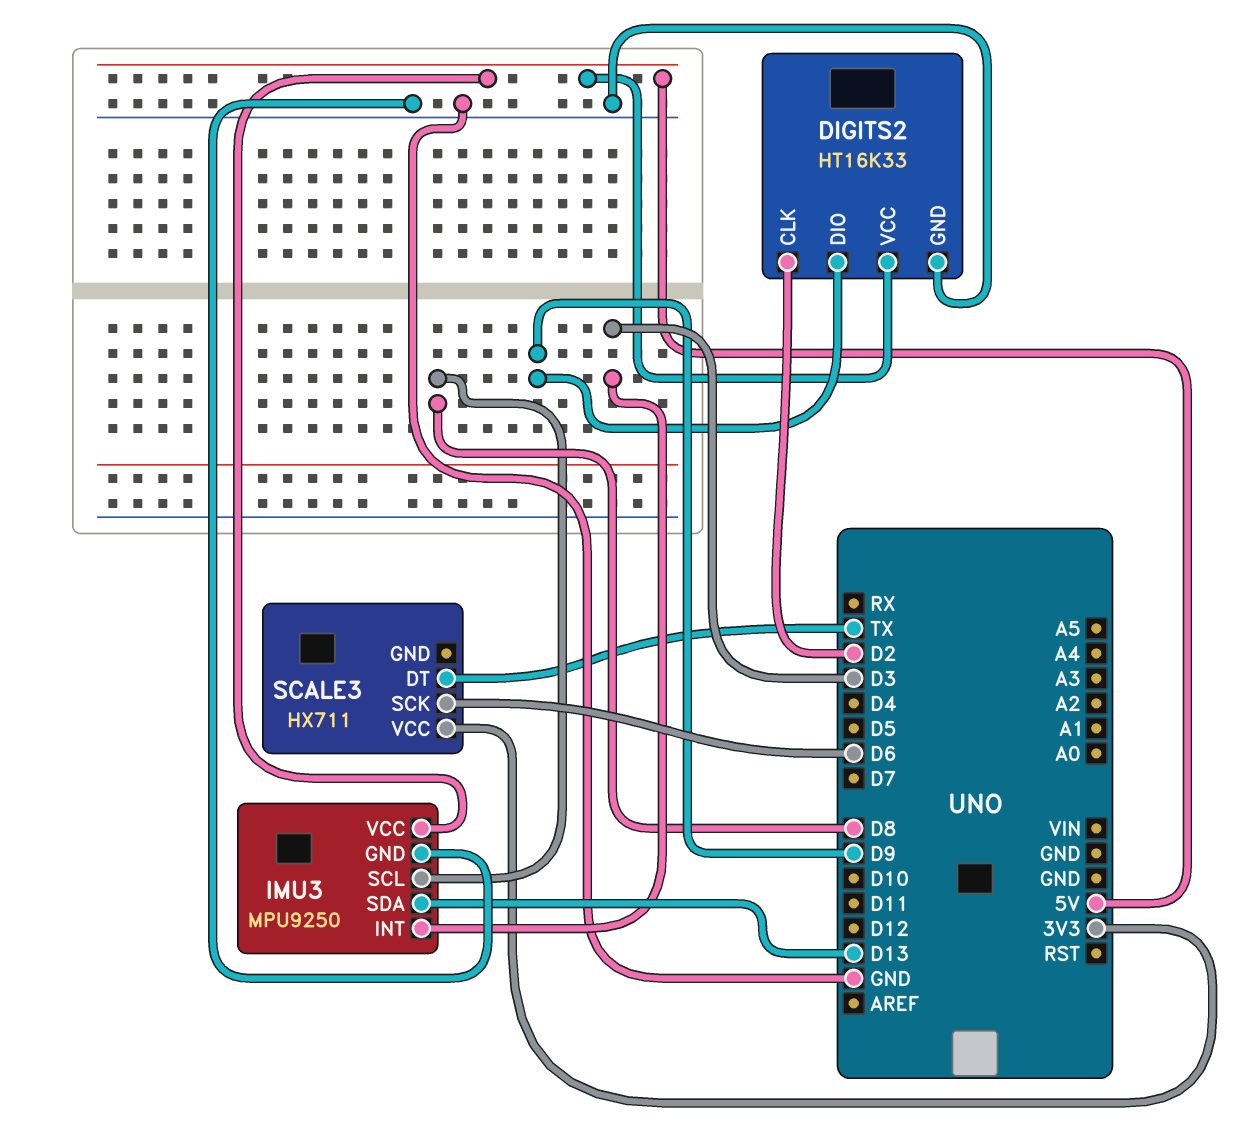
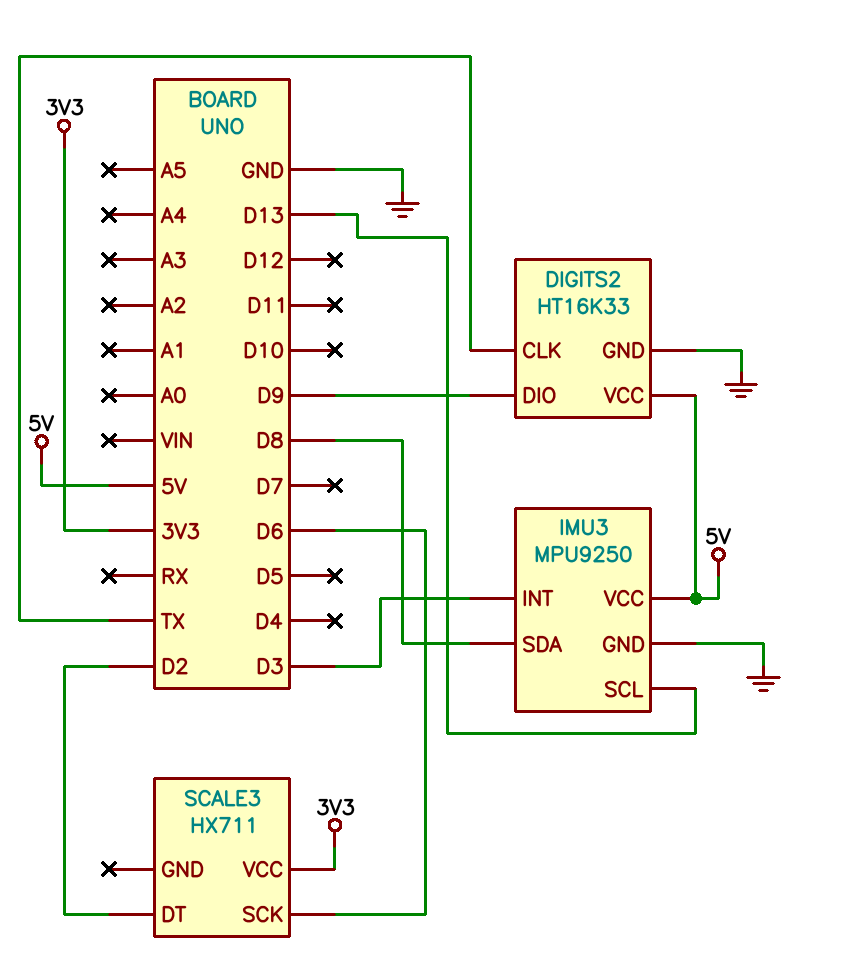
DIGITS2 pin CLK: D2 -> TX
IMU3 pin SCL: D8 -> D13
IMU3 pin SDA: D13 -> D8
SCALE3 pin DT: TX -> D2

